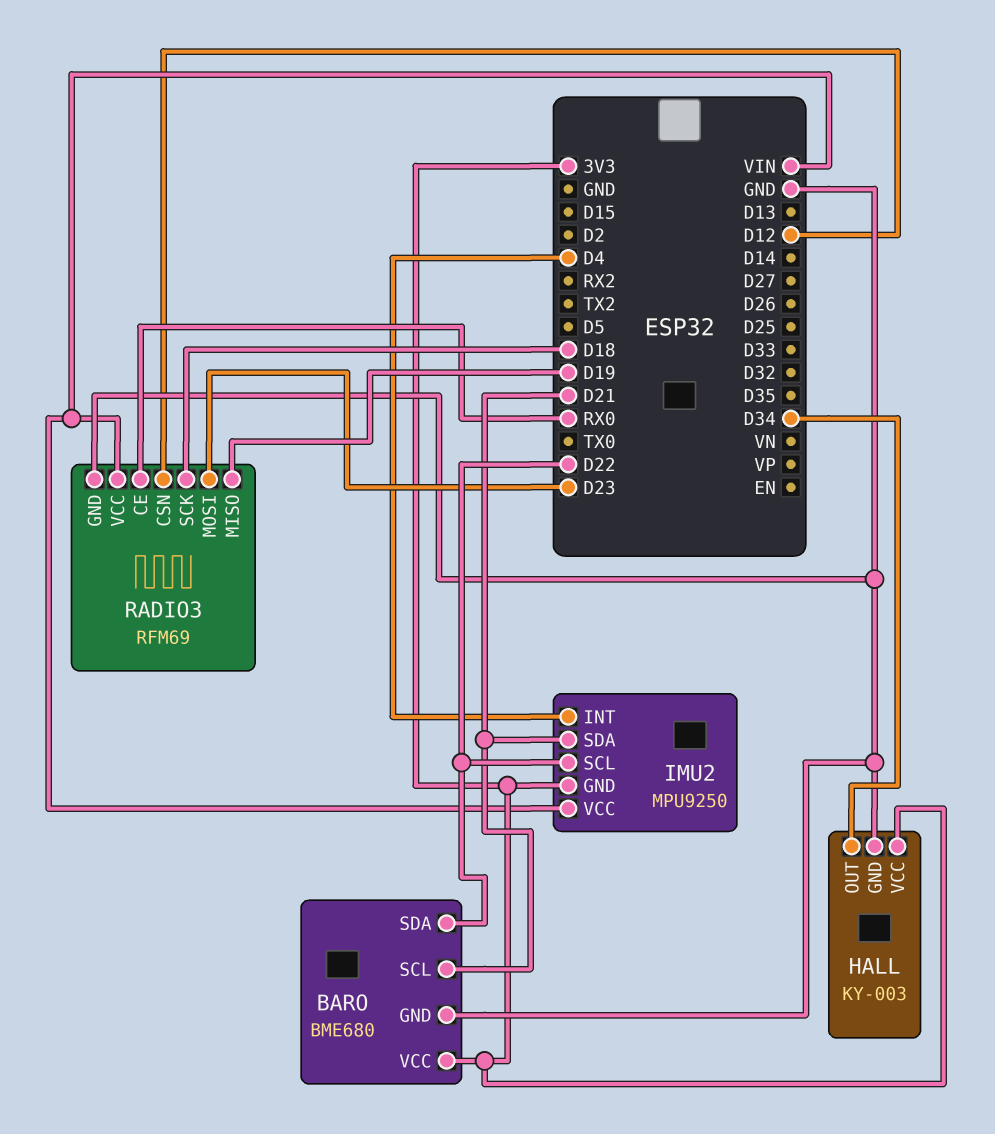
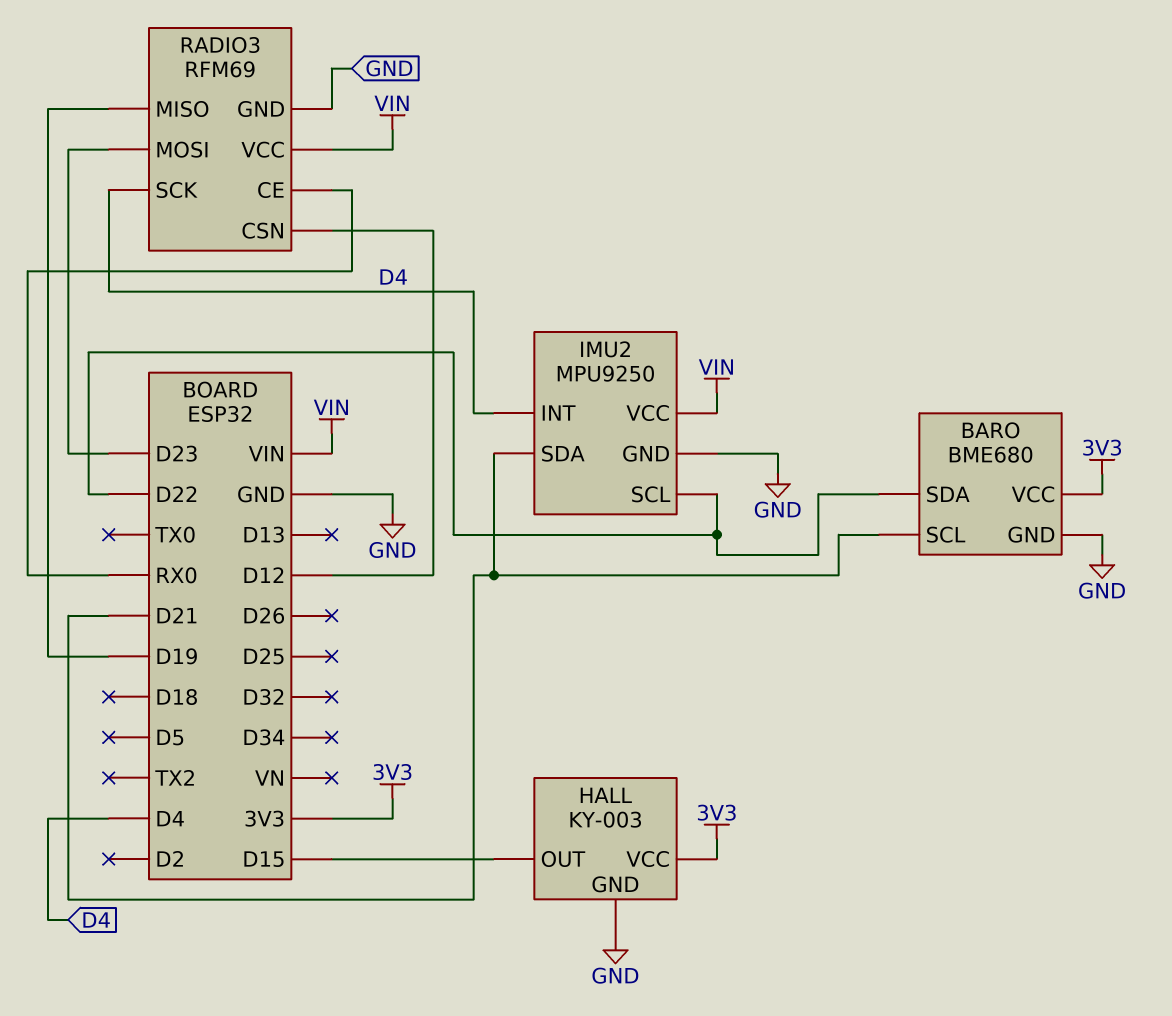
HALL pin OUT: D34 -> D15
IMU2 pin GND: 3V3 -> GND
RADIO3 pin SCK: D18 -> D4

